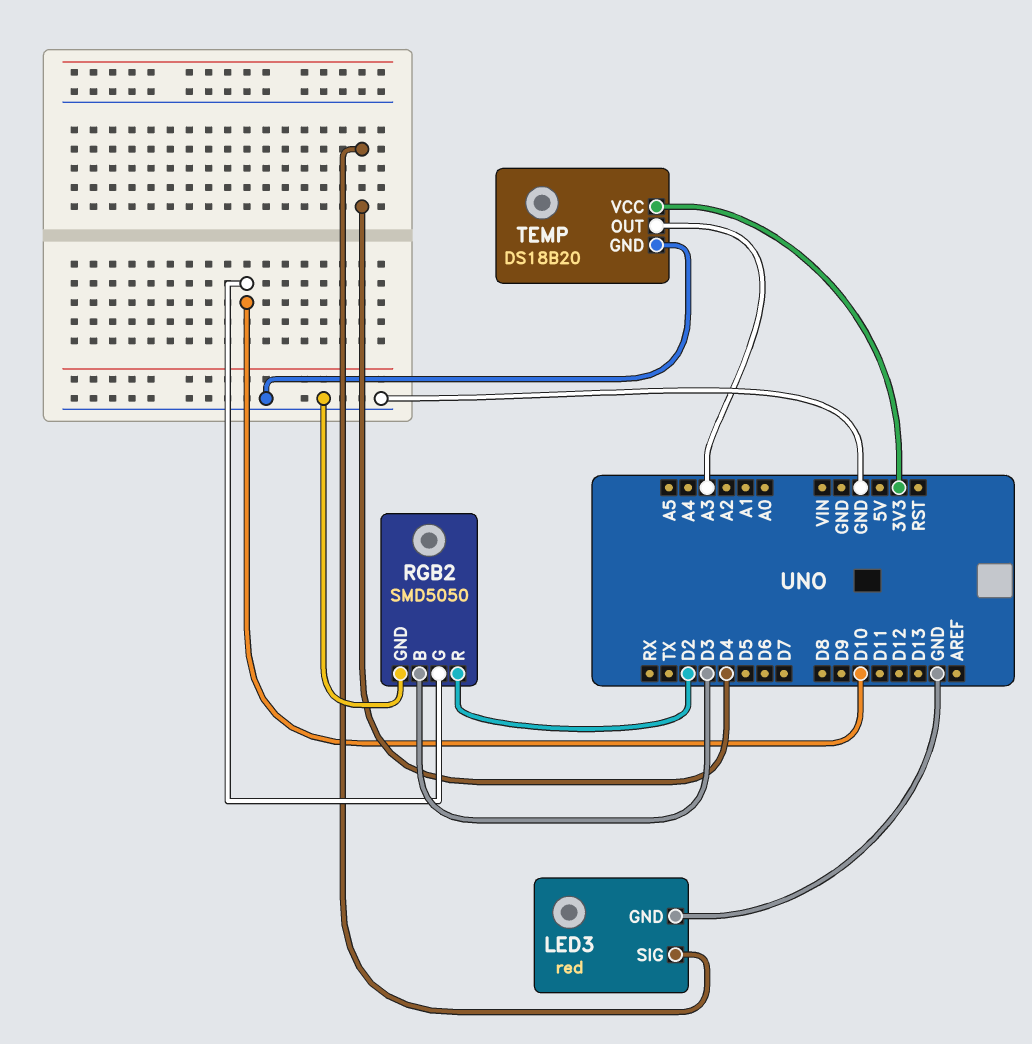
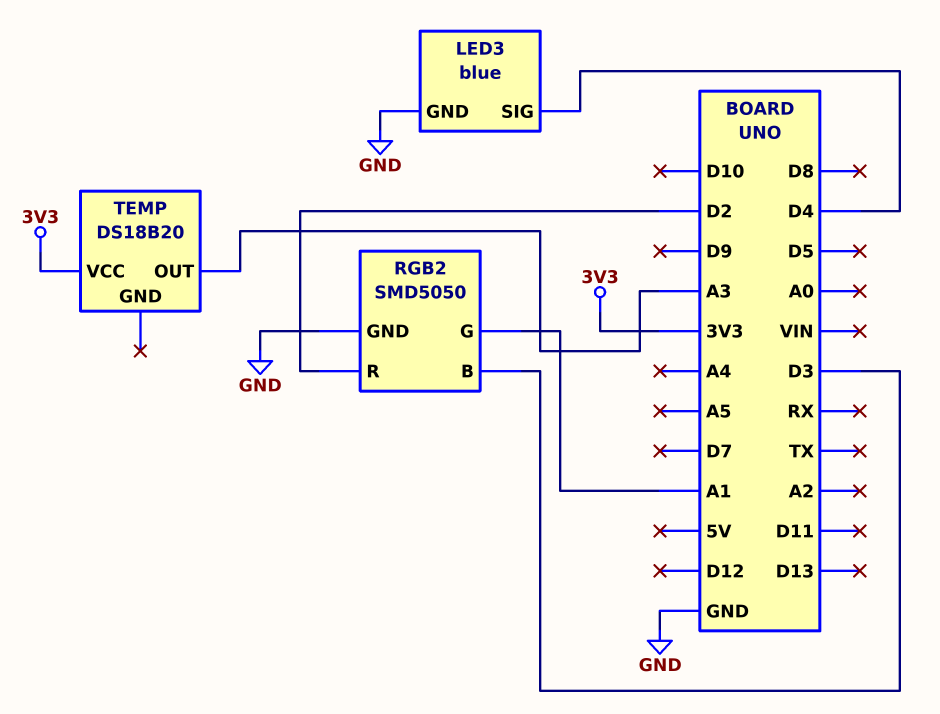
LED3: red -> blue
RGB2 pin G: D10 -> A1
TEMP pin GND: GND -> none

